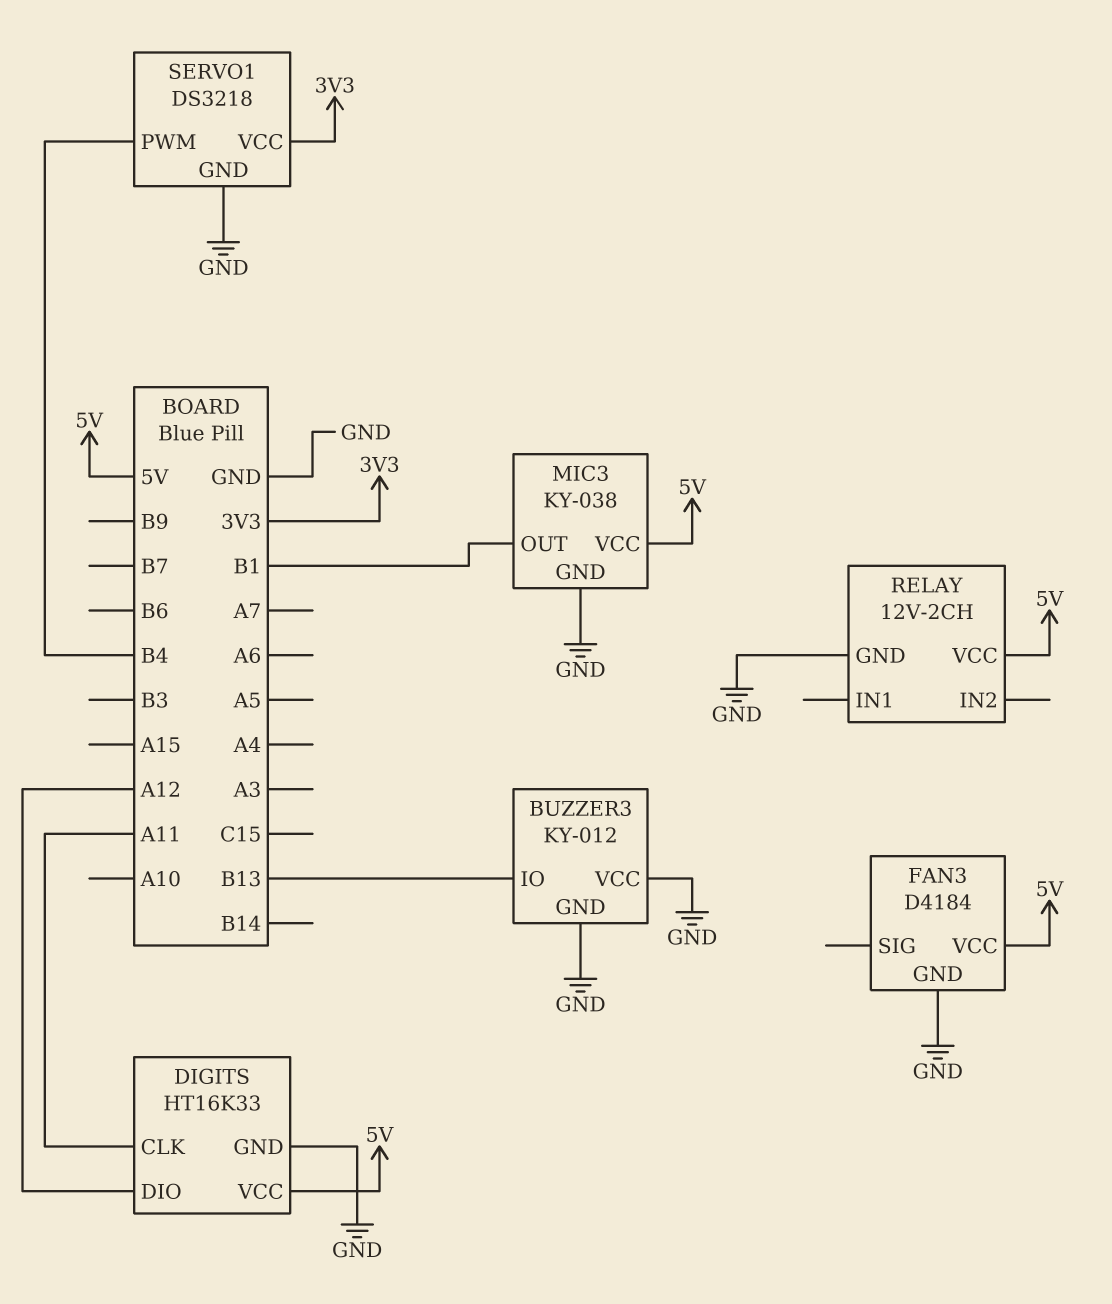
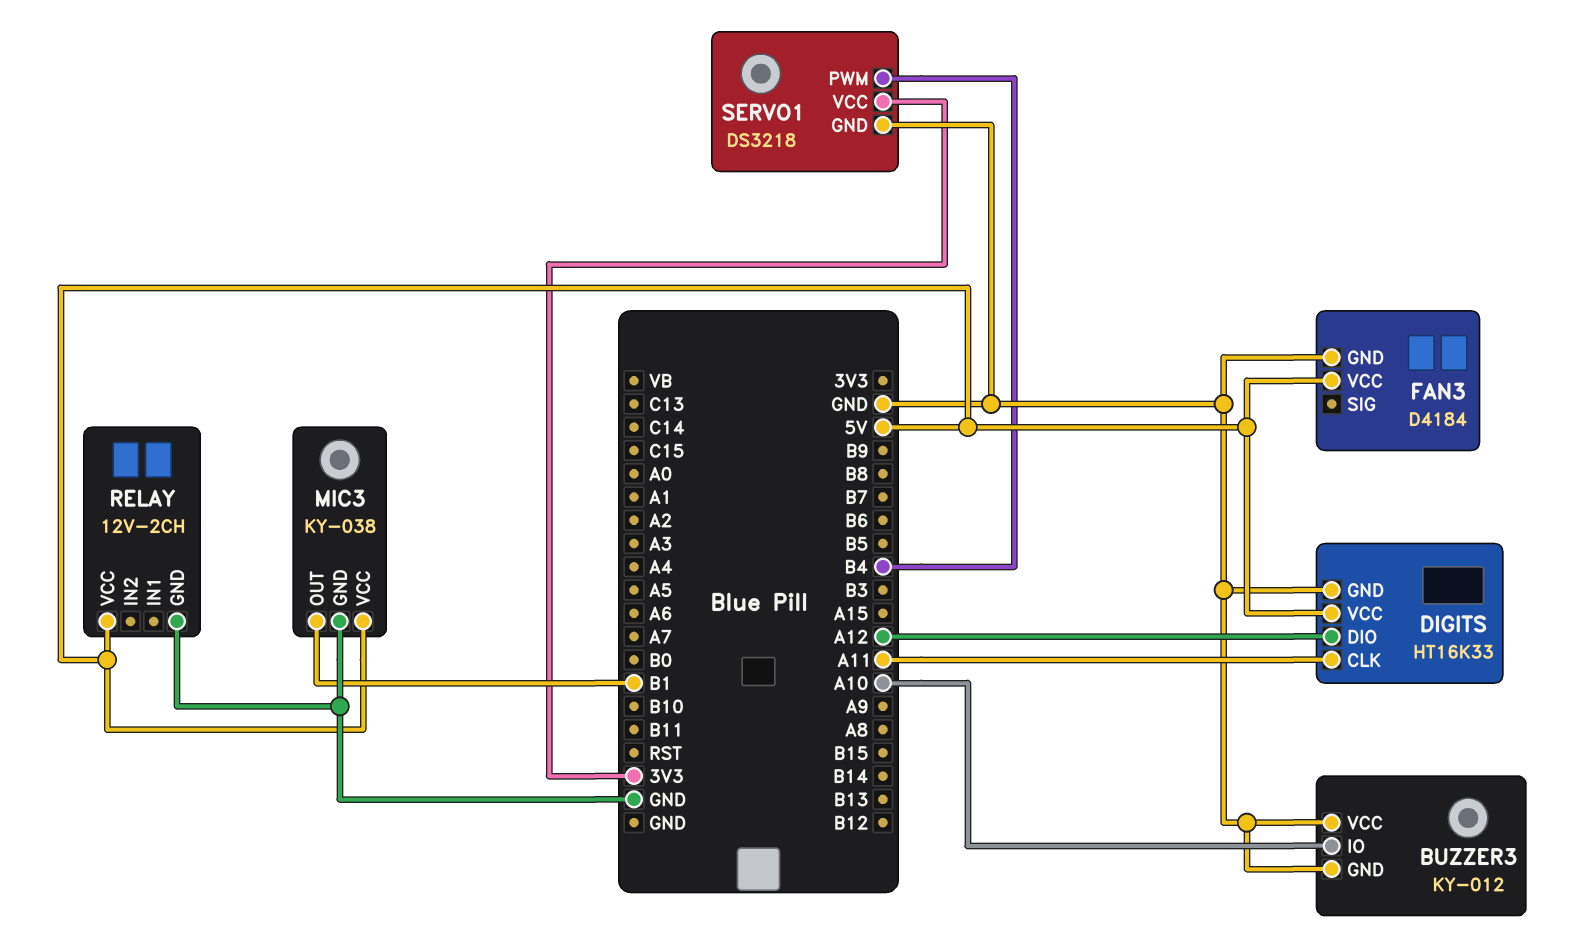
BUZZER3 pin IO: B13 -> A10

